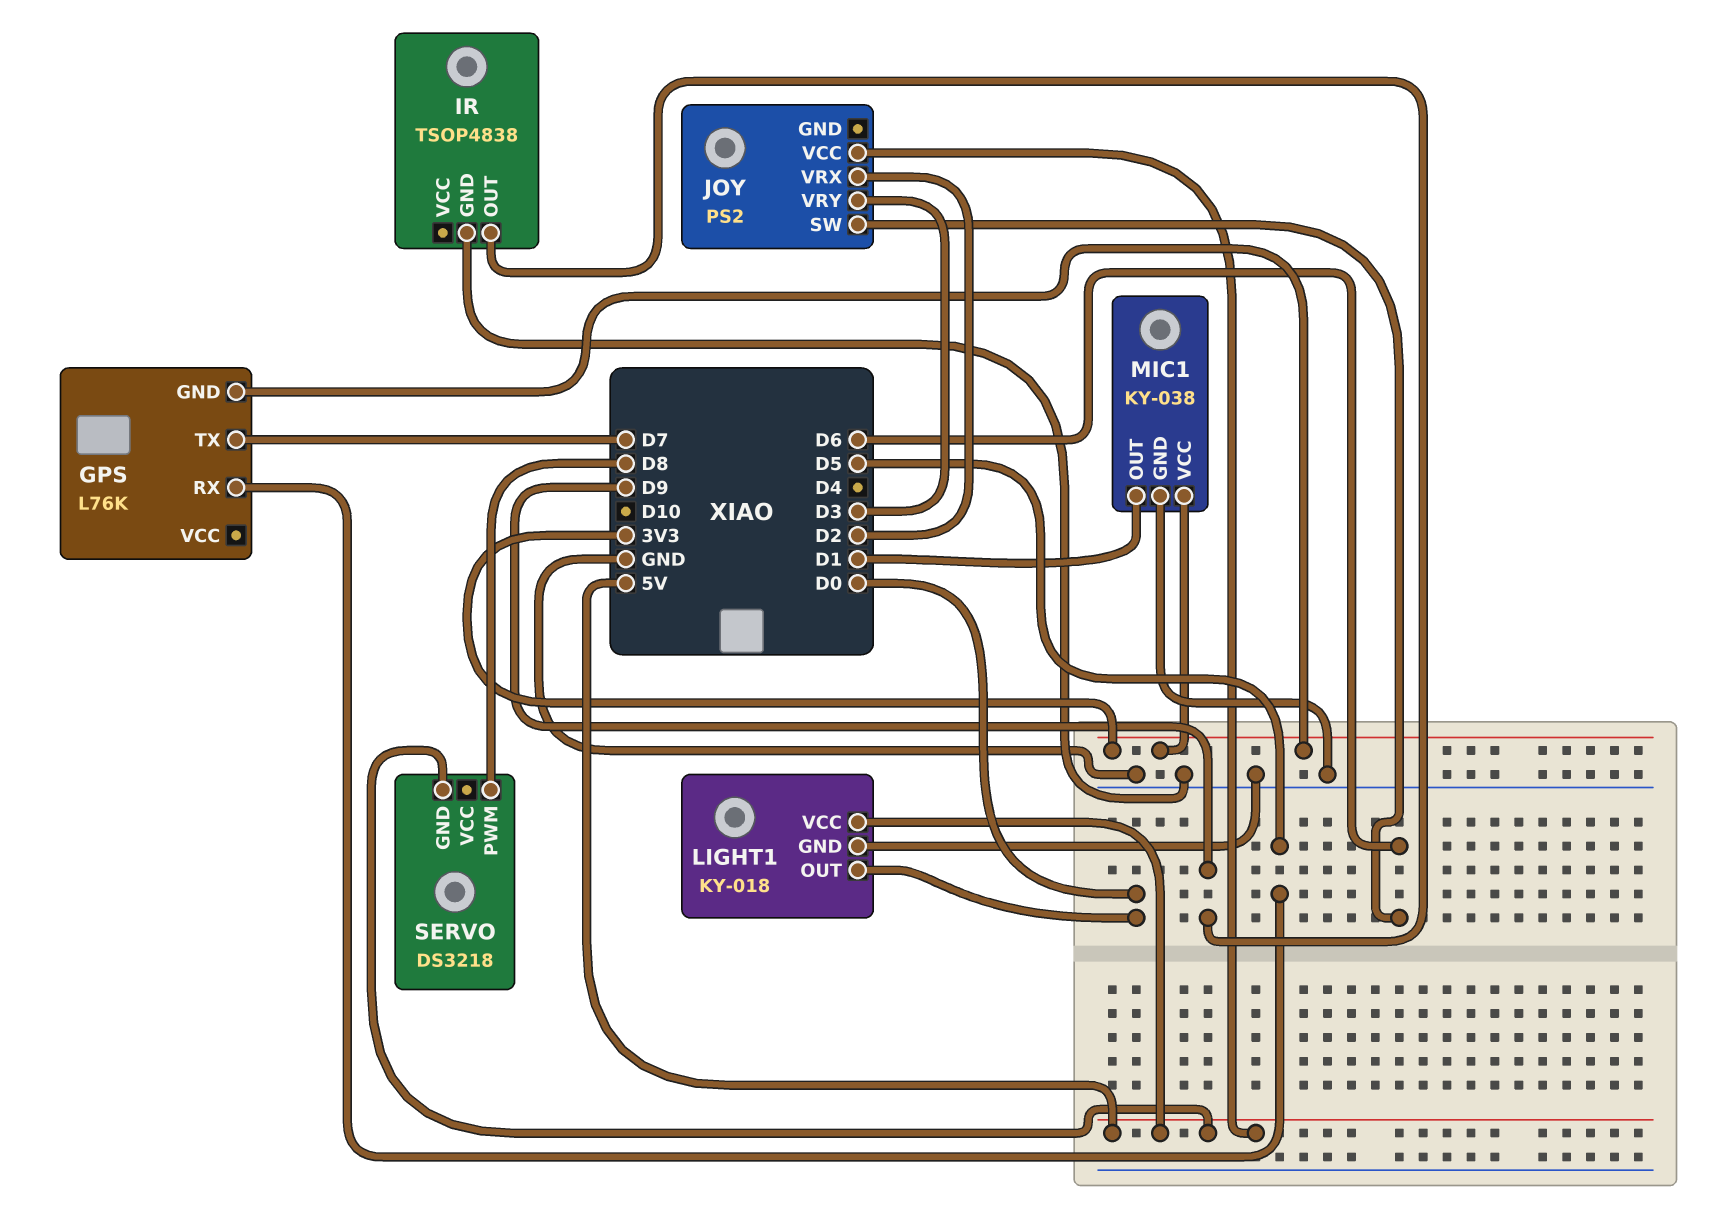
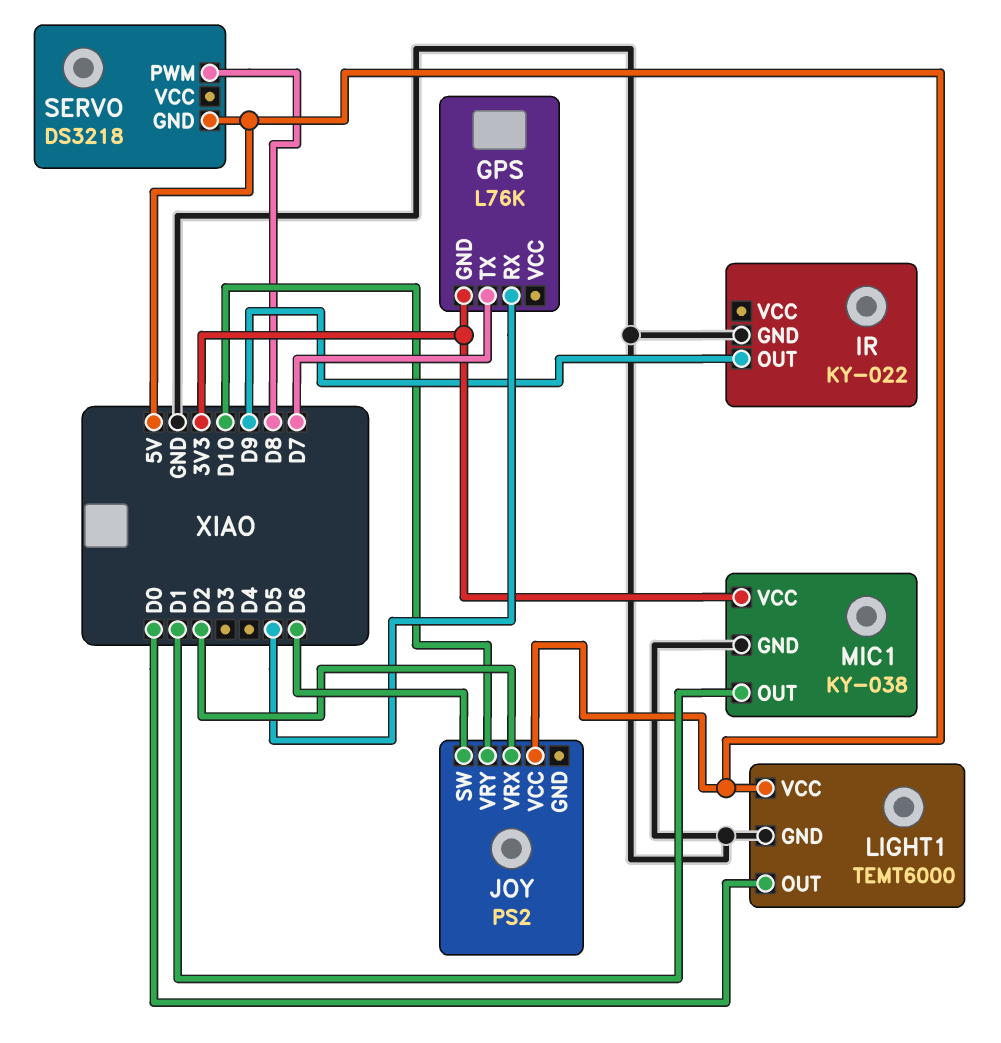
IR: TSOP4838 -> KY-022
JOY pin VRY: D3 -> D10
LIGHT1: KY-018 -> TEMT6000

